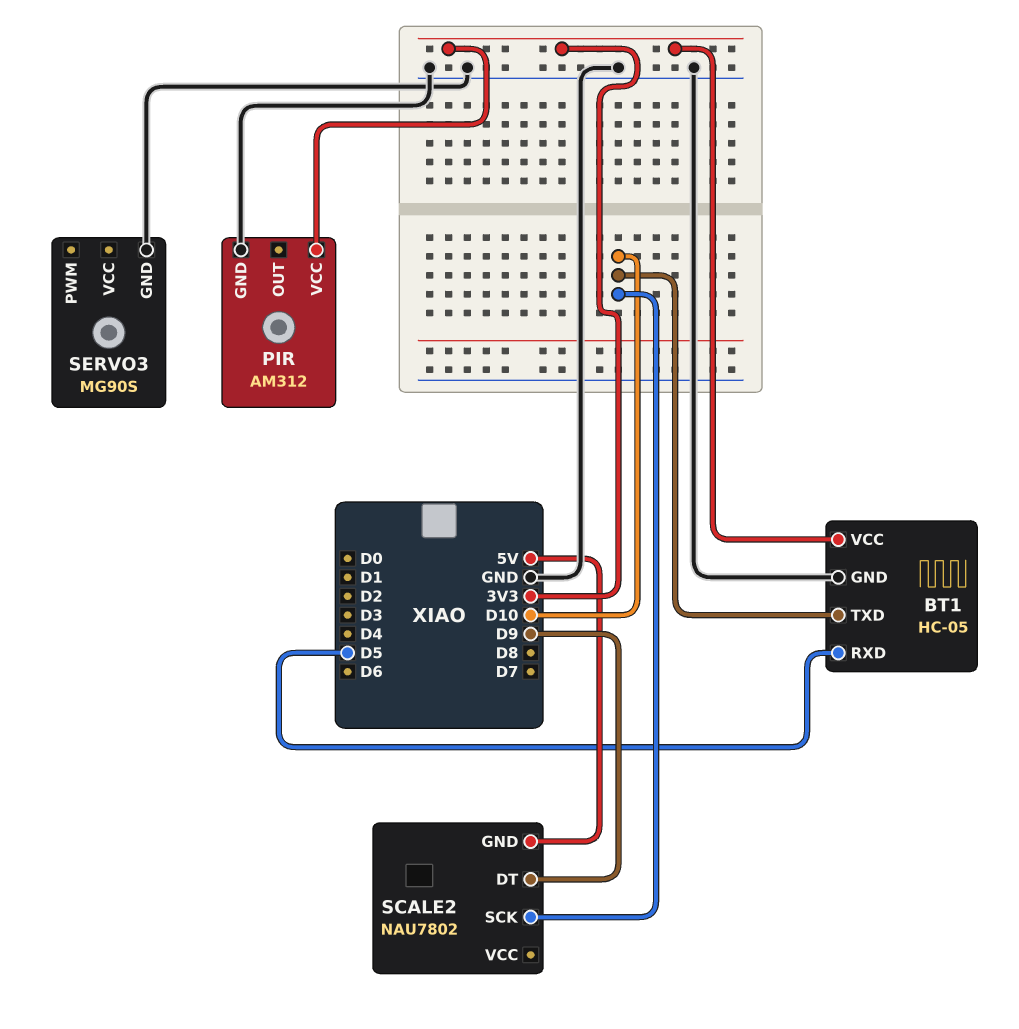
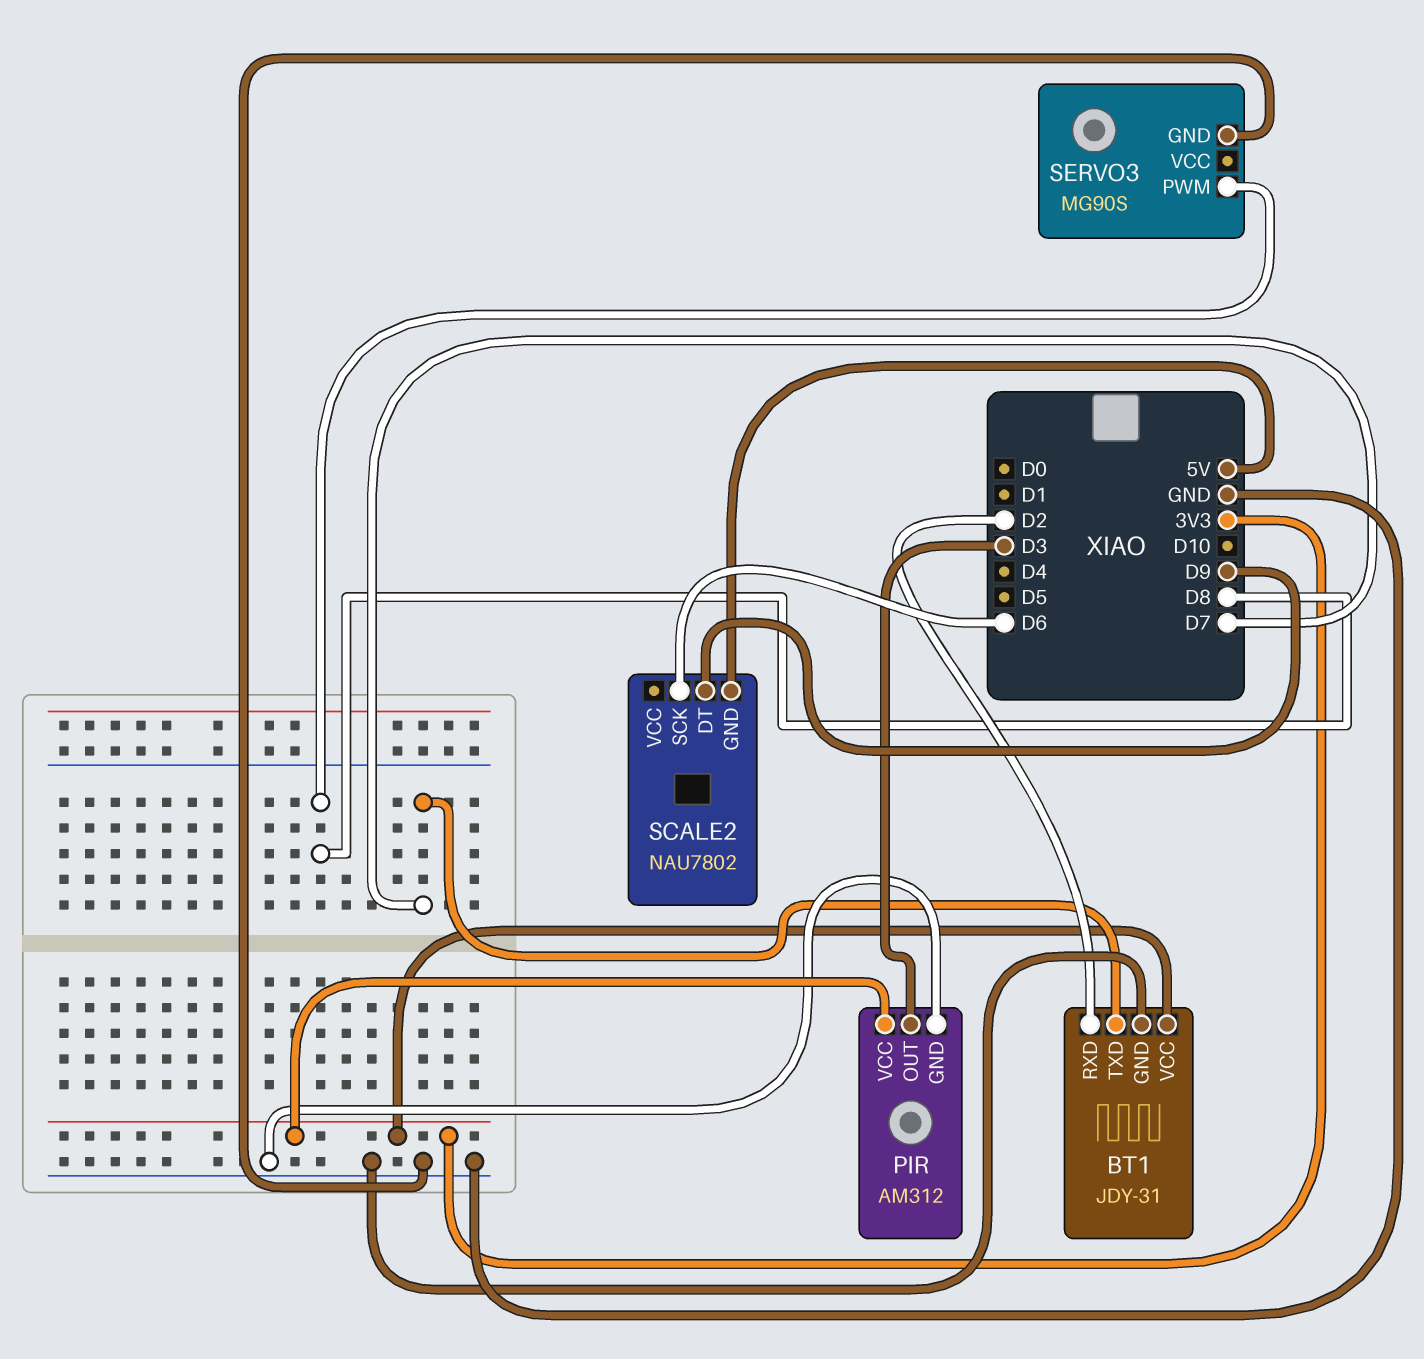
BT1: HC-05 -> JDY-31
BT1 pin RXD: D5 -> D2
BT1 pin TXD: D10 -> D7
PIR pin OUT: none -> D3
SCALE2 pin SCK: D10 -> D6
SERVO3 pin PWM: none -> D8

